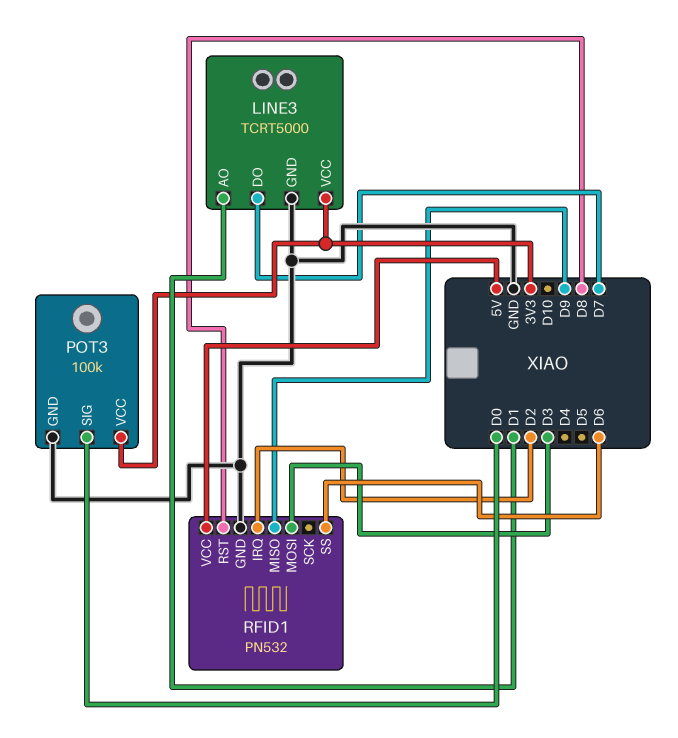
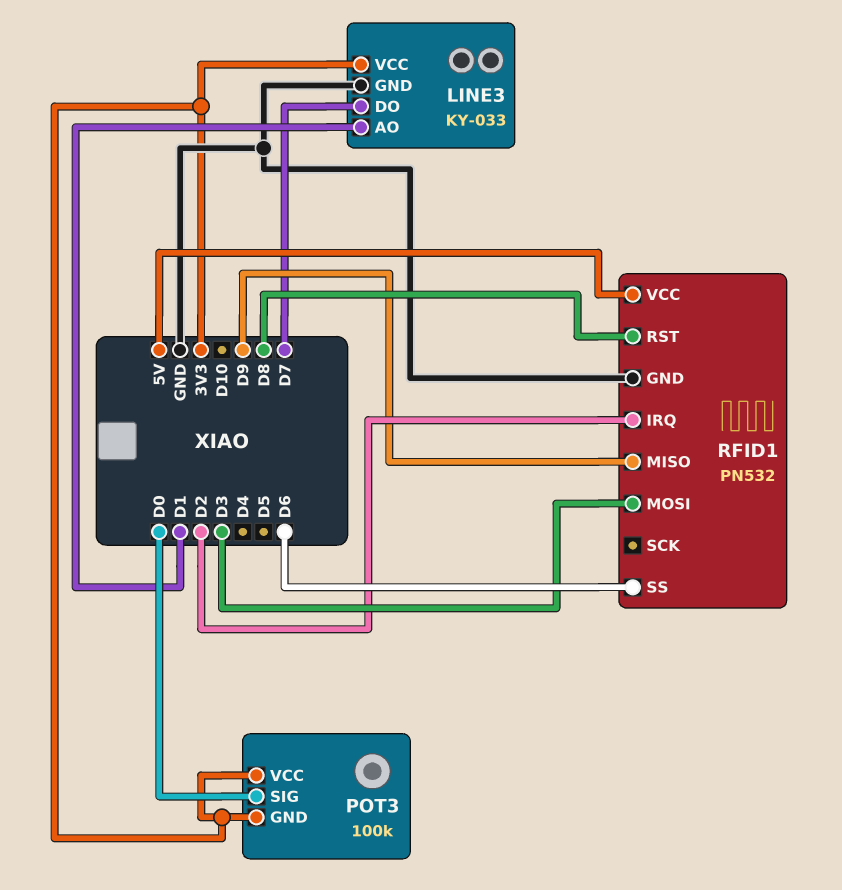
LINE3: TCRT5000 -> KY-033
POT3 pin GND: GND -> 3V3

